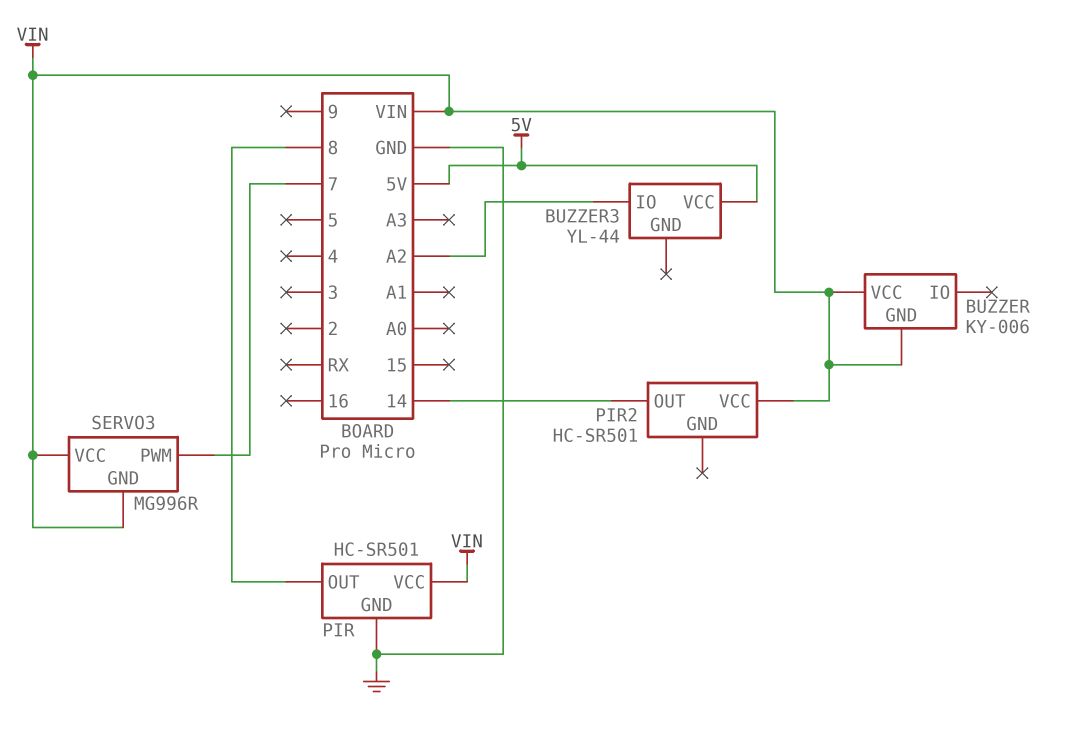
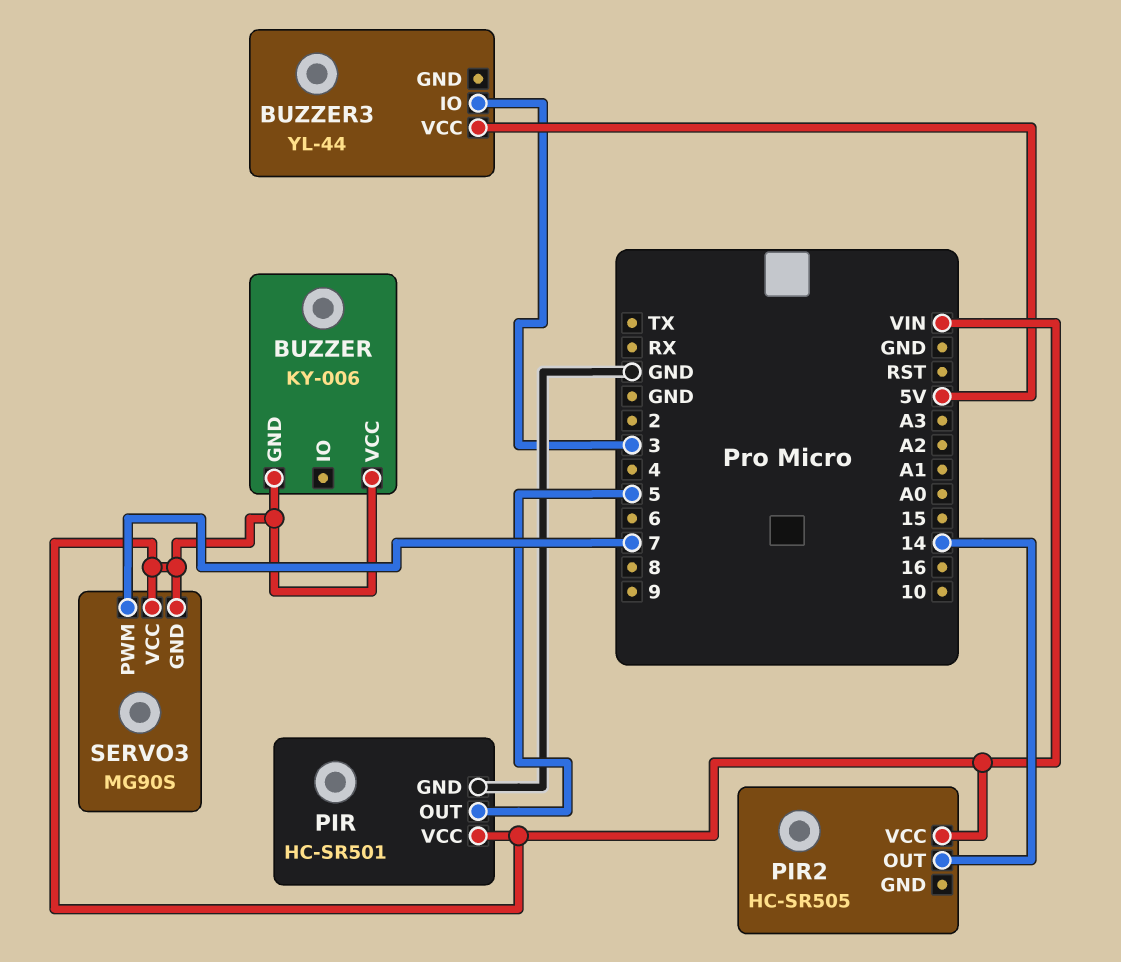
BUZZER3 pin IO: A2 -> 3
PIR pin OUT: 8 -> 5
PIR2: HC-SR501 -> HC-SR505
SERVO3: MG996R -> MG90S

